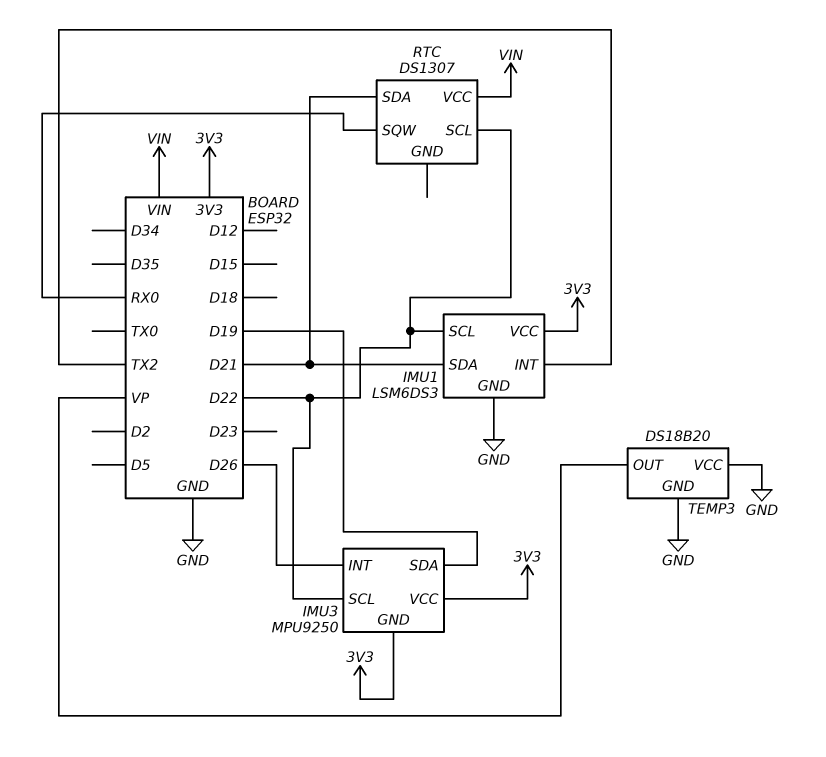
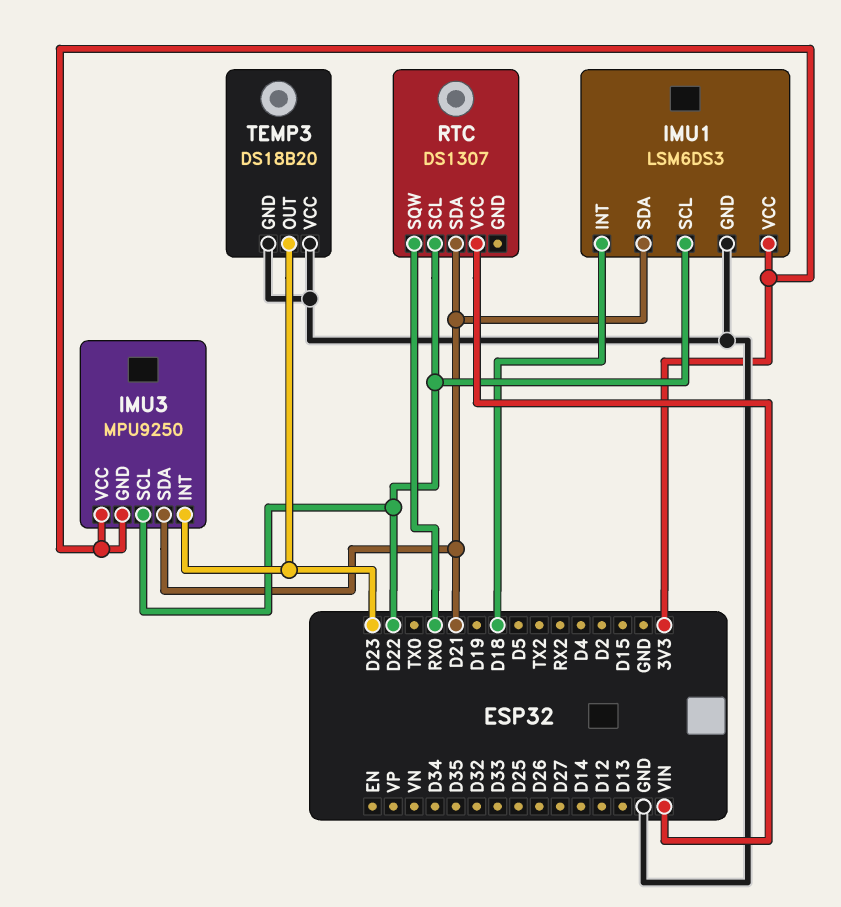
IMU1 pin INT: TX2 -> D18
IMU3 pin INT: D26 -> D23
IMU3 pin SDA: D19 -> D21
TEMP3 pin OUT: VP -> D23

